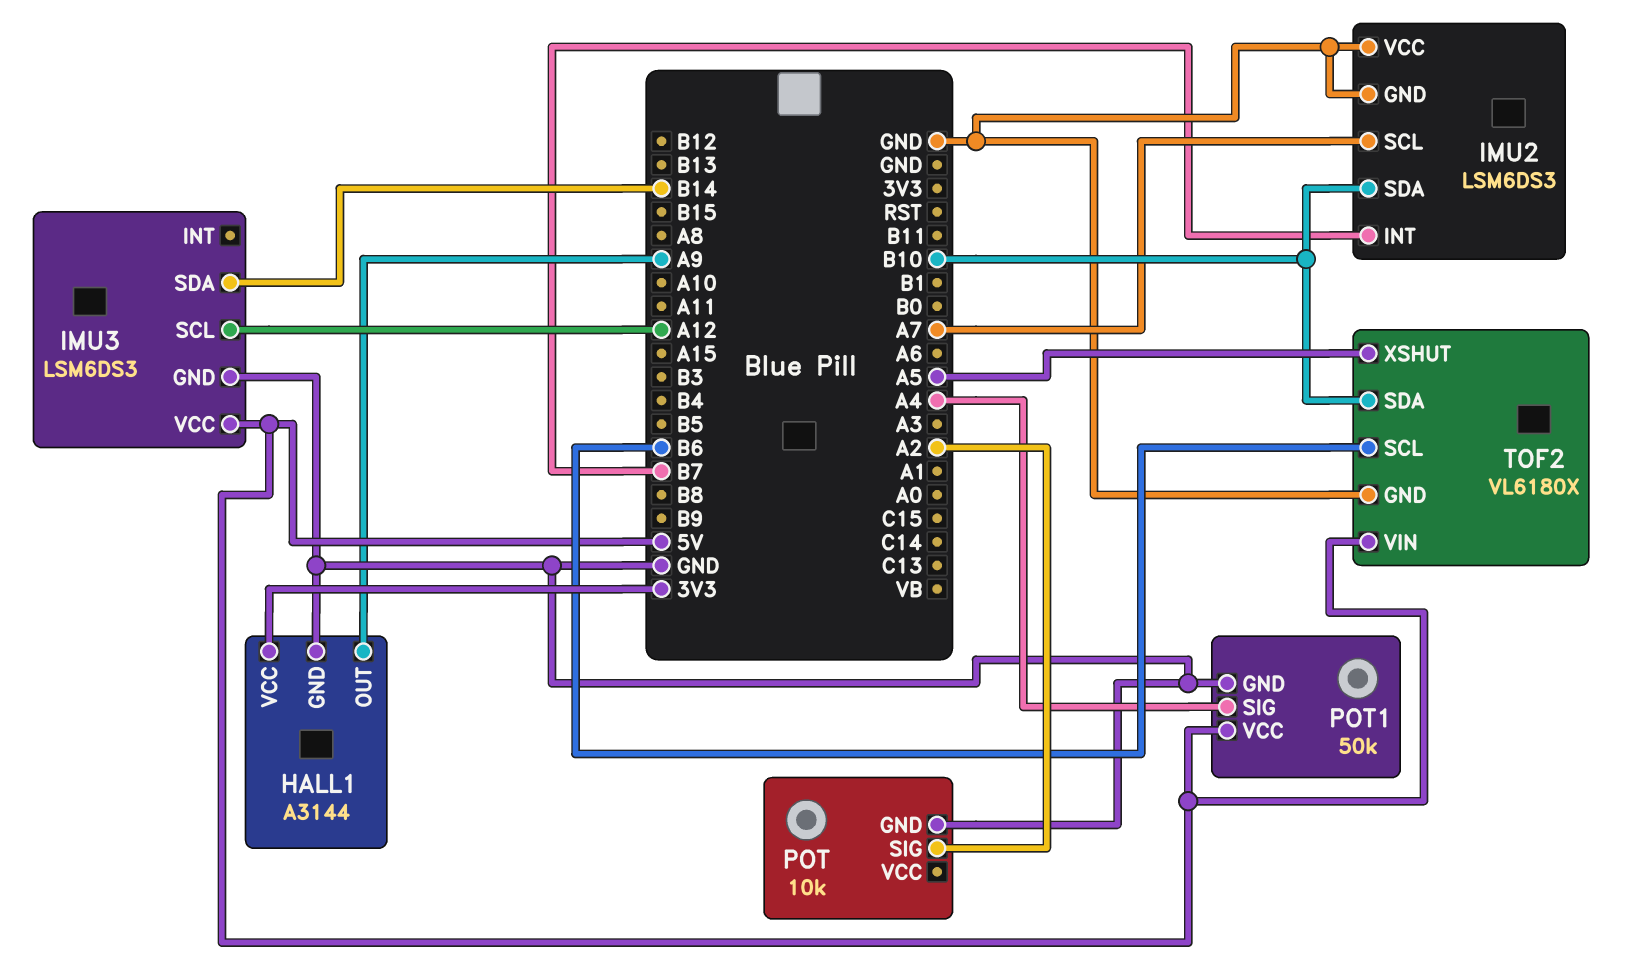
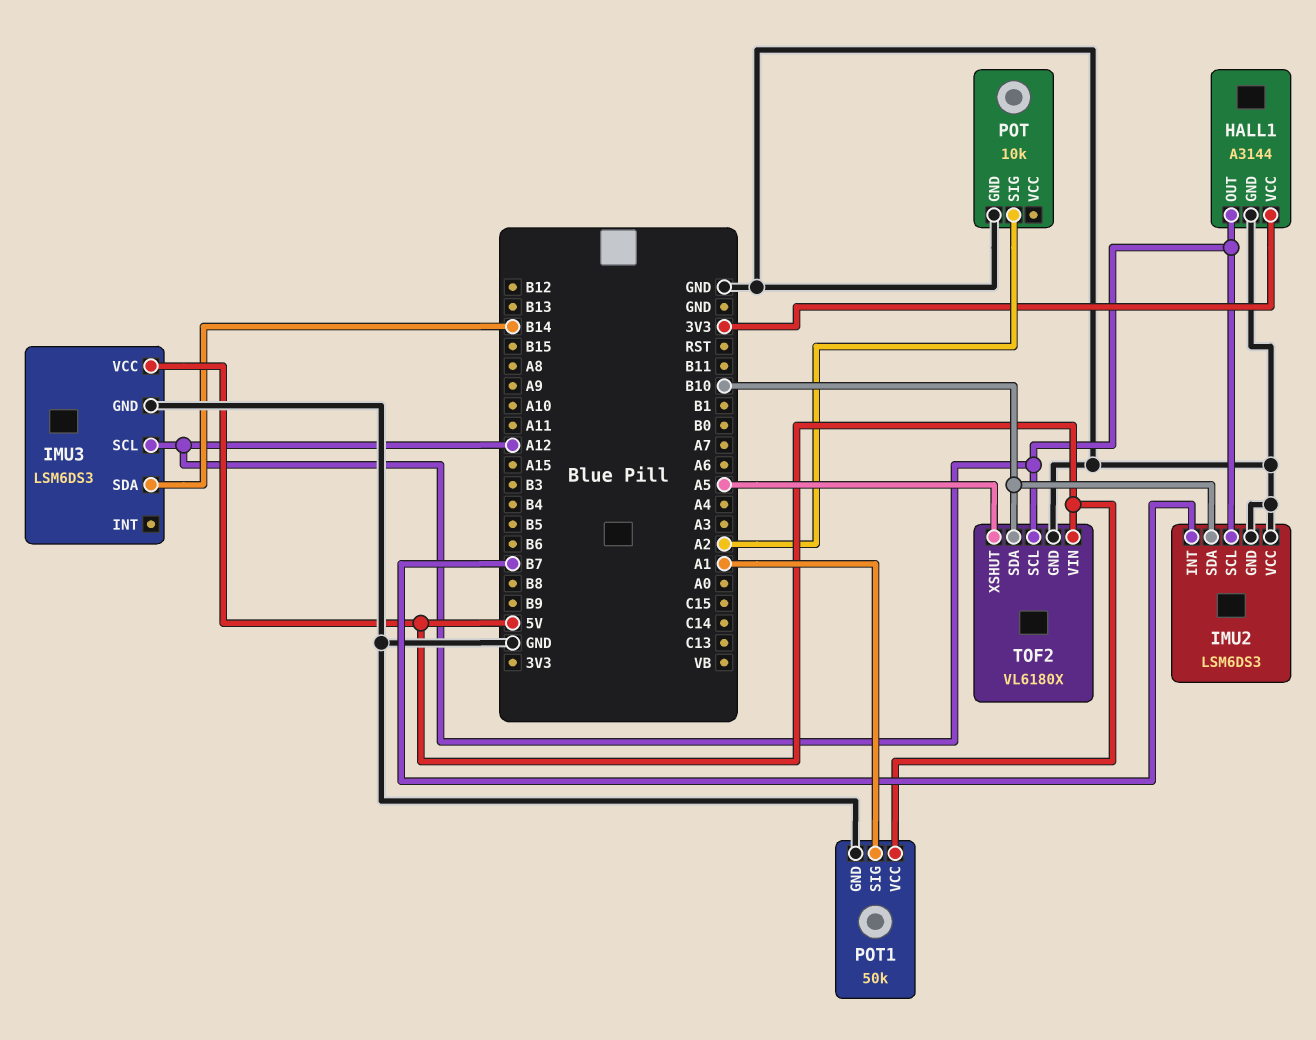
HALL1 pin OUT: A9 -> A12
IMU2 pin SCL: A7 -> A12
POT1 pin SIG: A4 -> A1
TOF2 pin SCL: B6 -> A12

